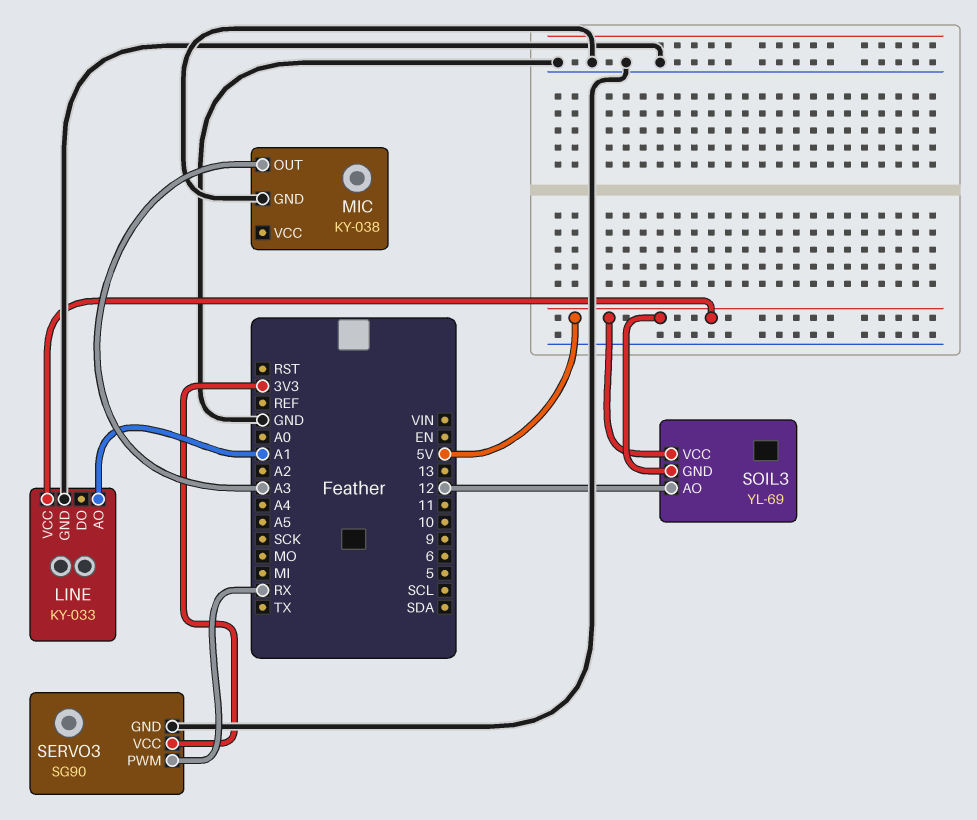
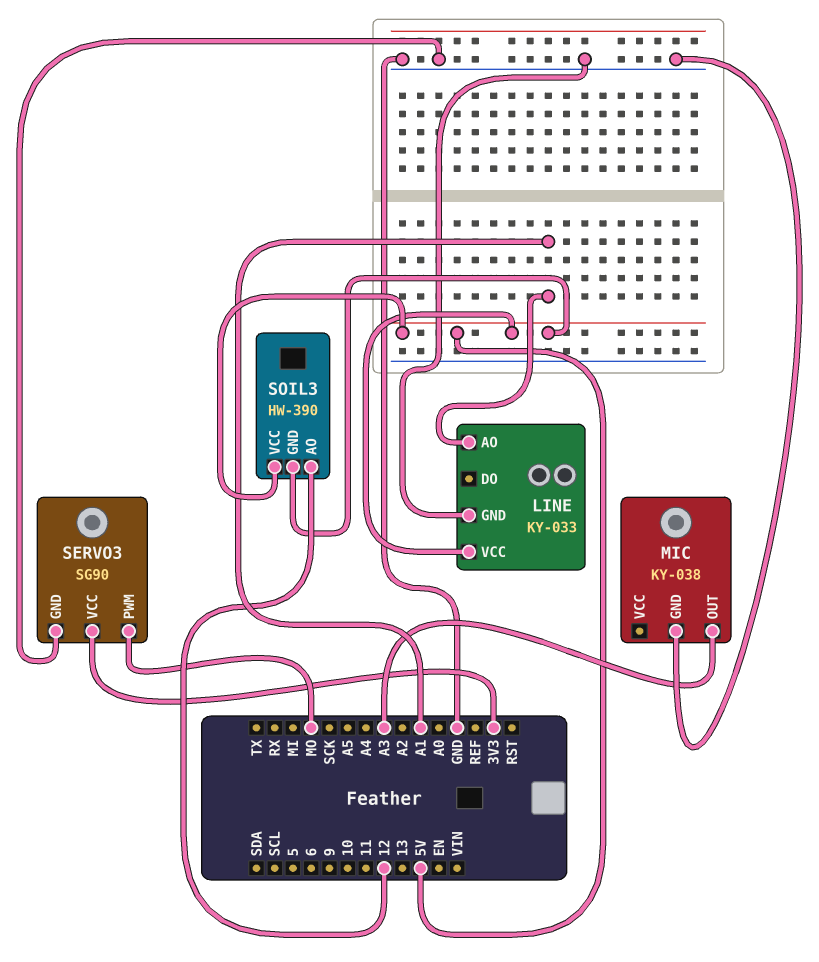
SERVO3 pin PWM: RX -> MO
SOIL3: YL-69 -> HW-390

